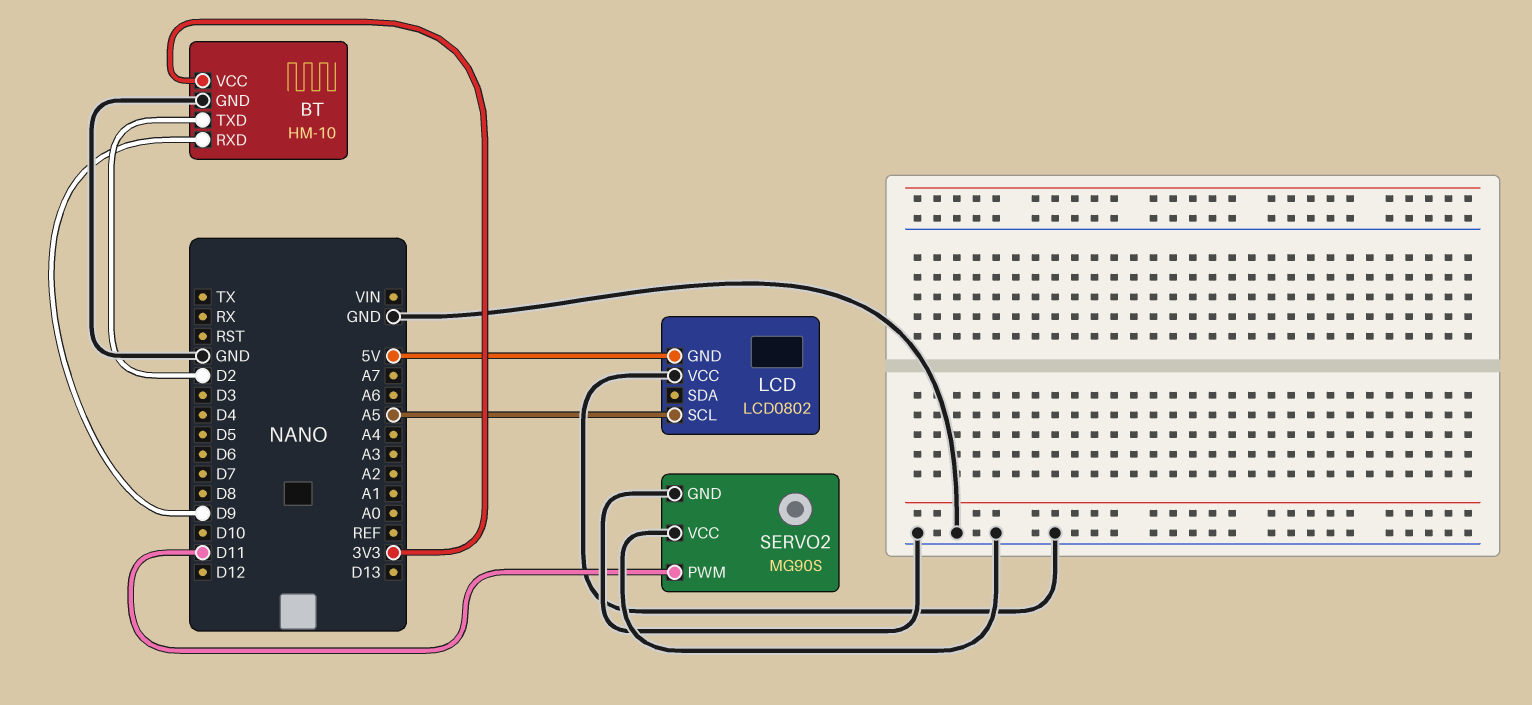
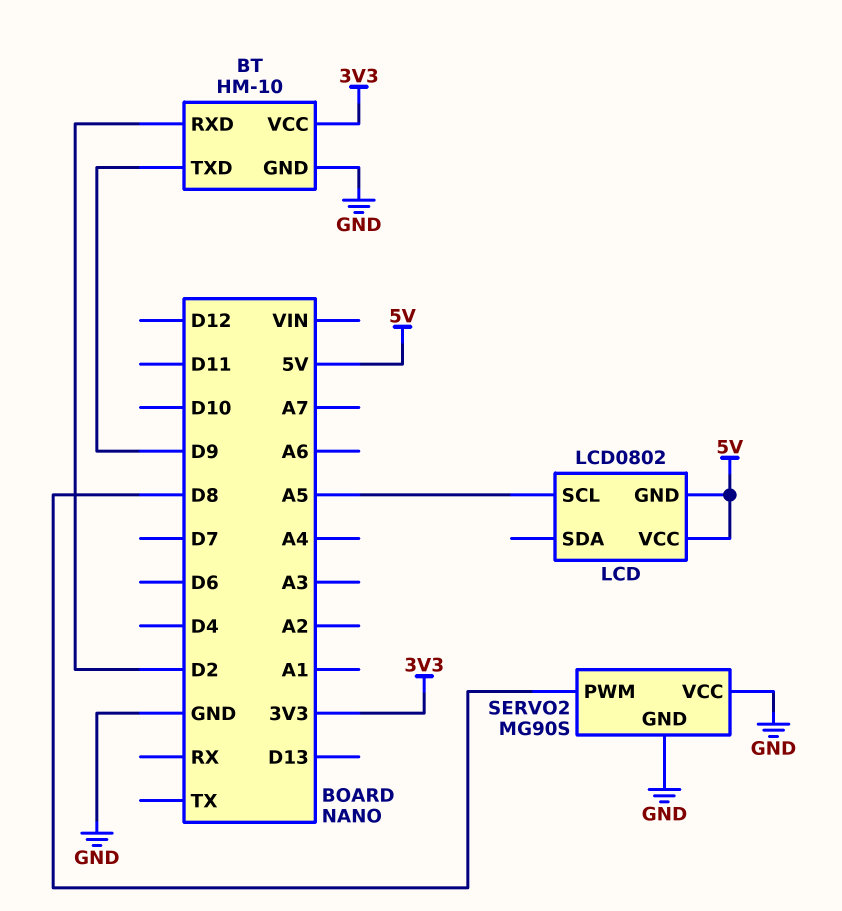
BT pin RXD: D9 -> D2
BT pin TXD: D2 -> D9
LCD pin VCC: GND -> 5V
SERVO2 pin PWM: D11 -> D8

